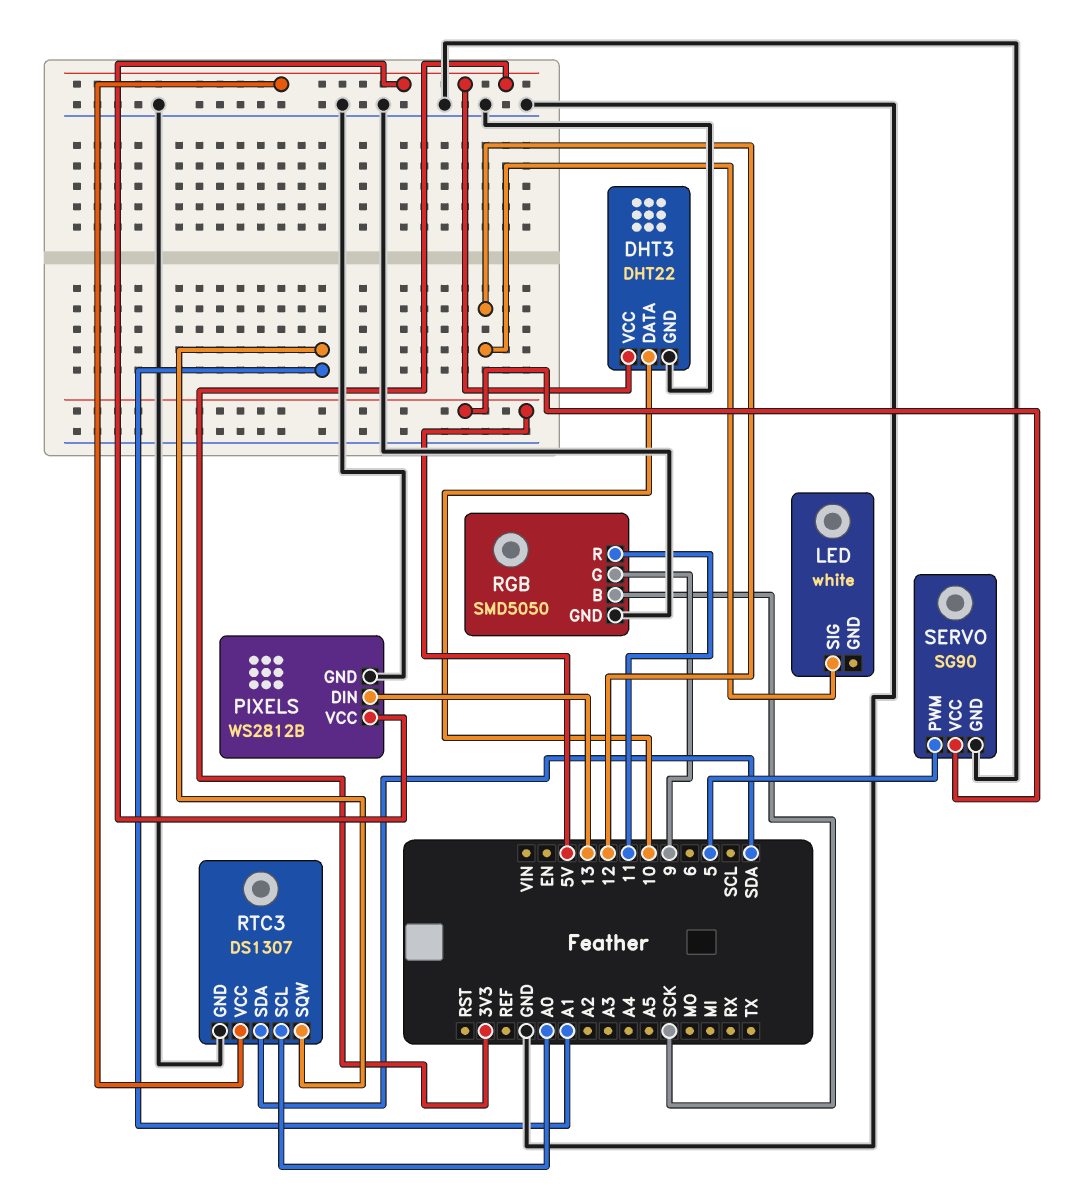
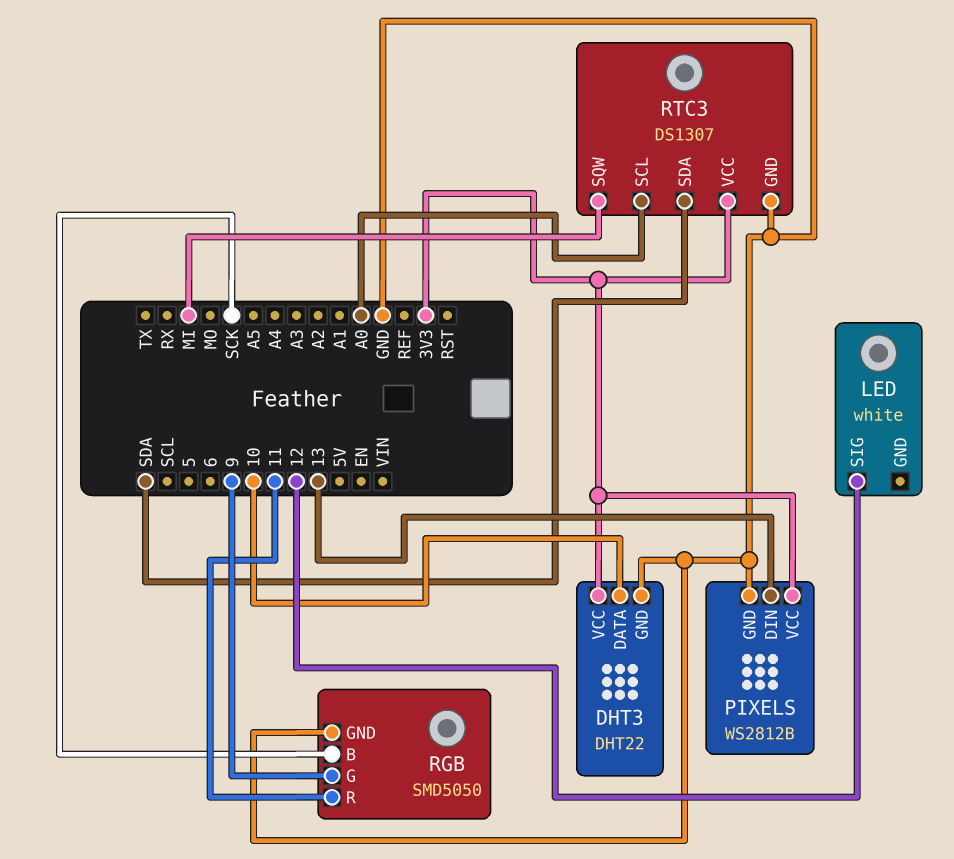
RTC3 pin SQW: A1 -> MI
SERVO: SG90 -> none
SERVO pin GND: GND -> none
SERVO pin PWM: 5 -> none
SERVO pin VCC: 5V -> none

